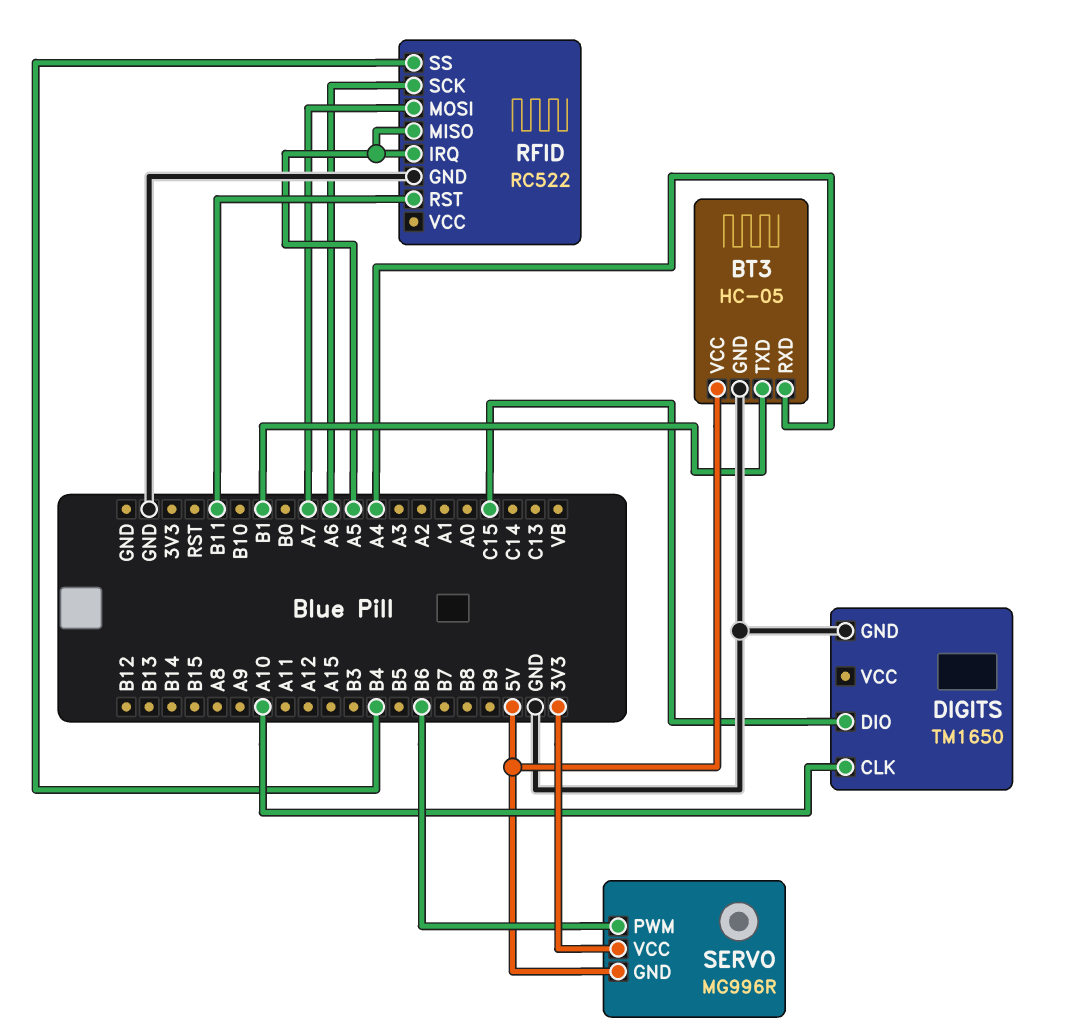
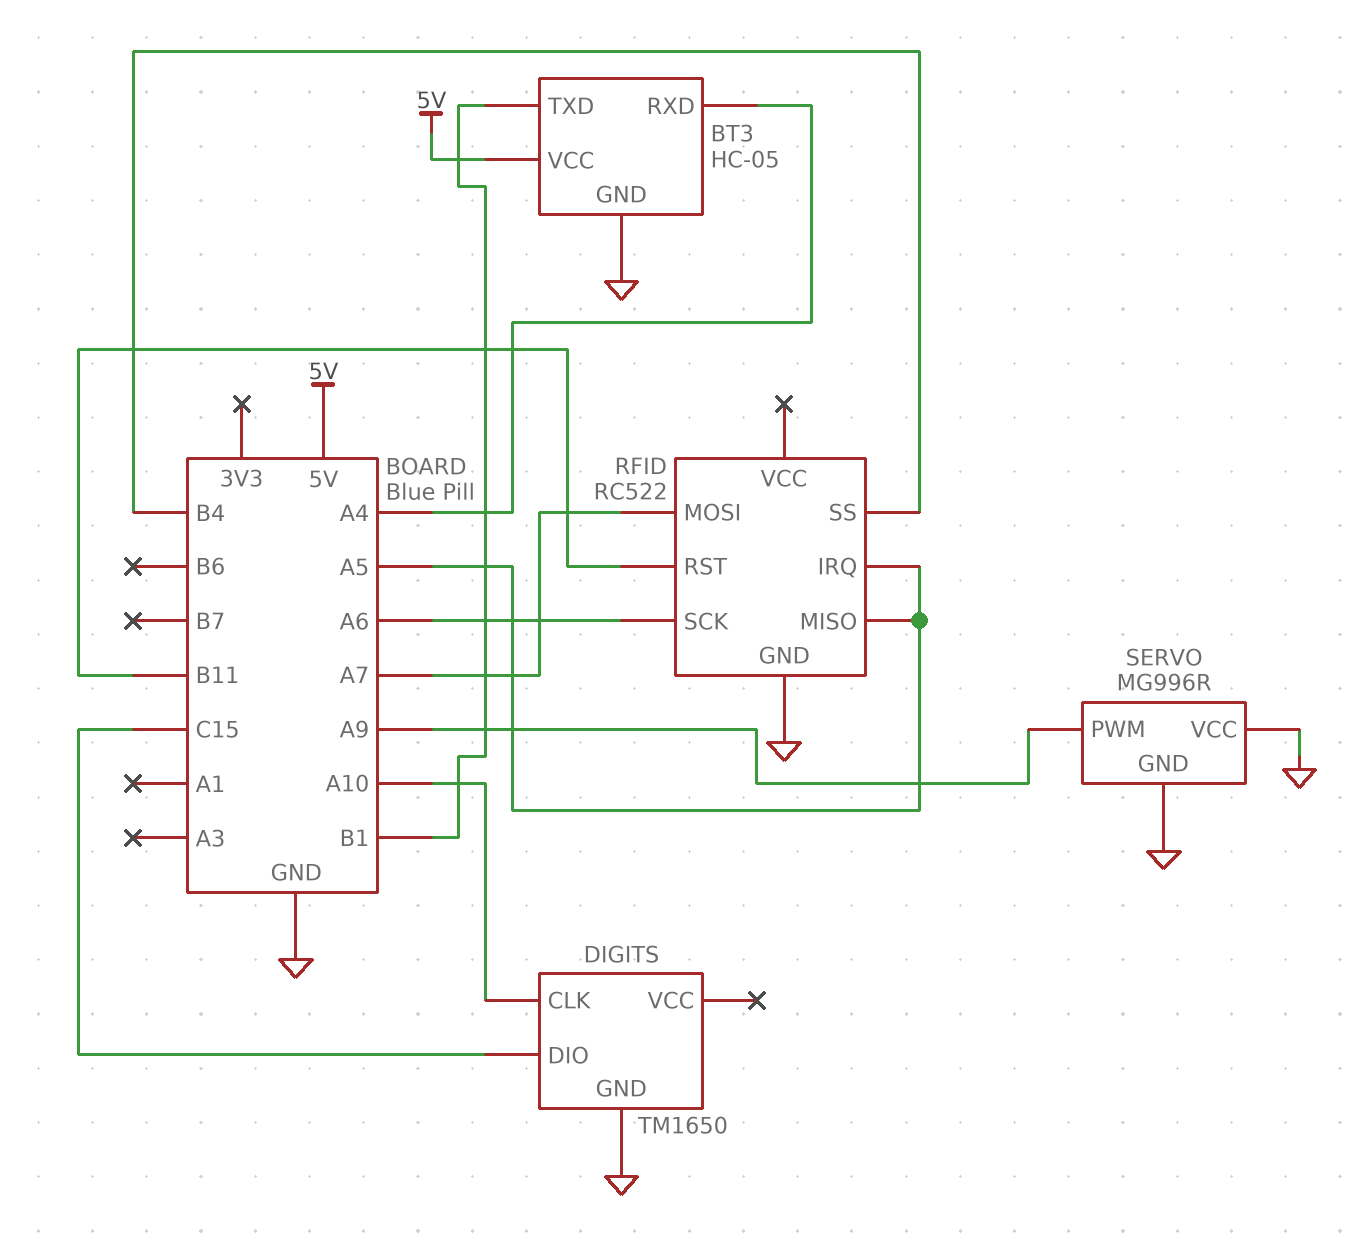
SERVO pin GND: 5V -> GND
SERVO pin PWM: B6 -> A9
SERVO pin VCC: 3V3 -> GND

